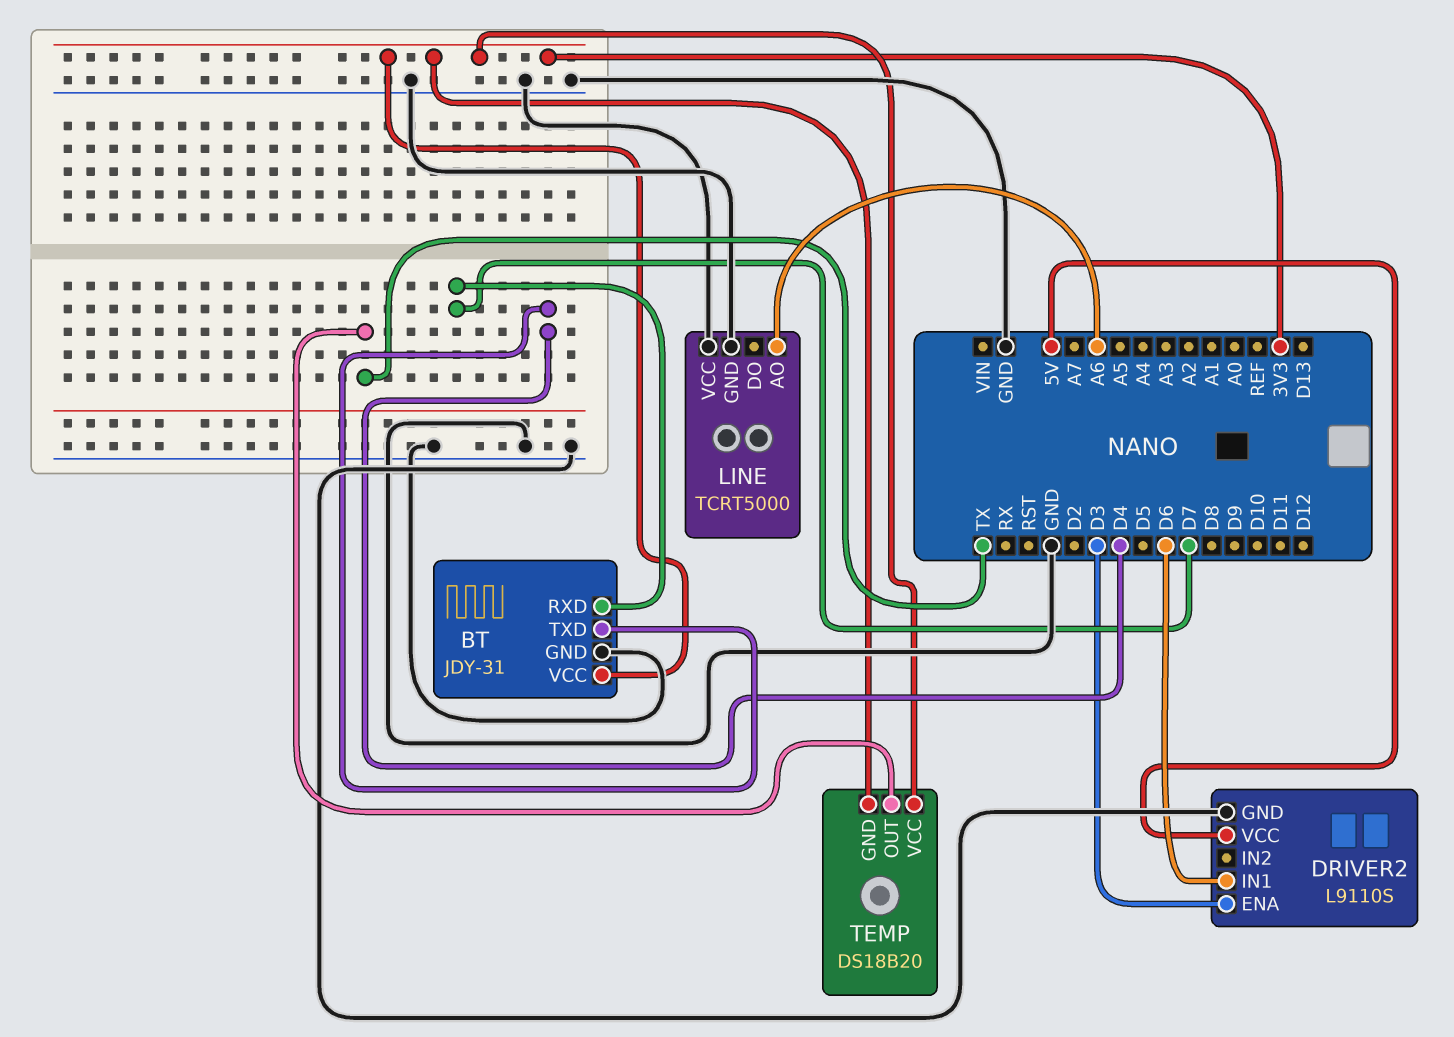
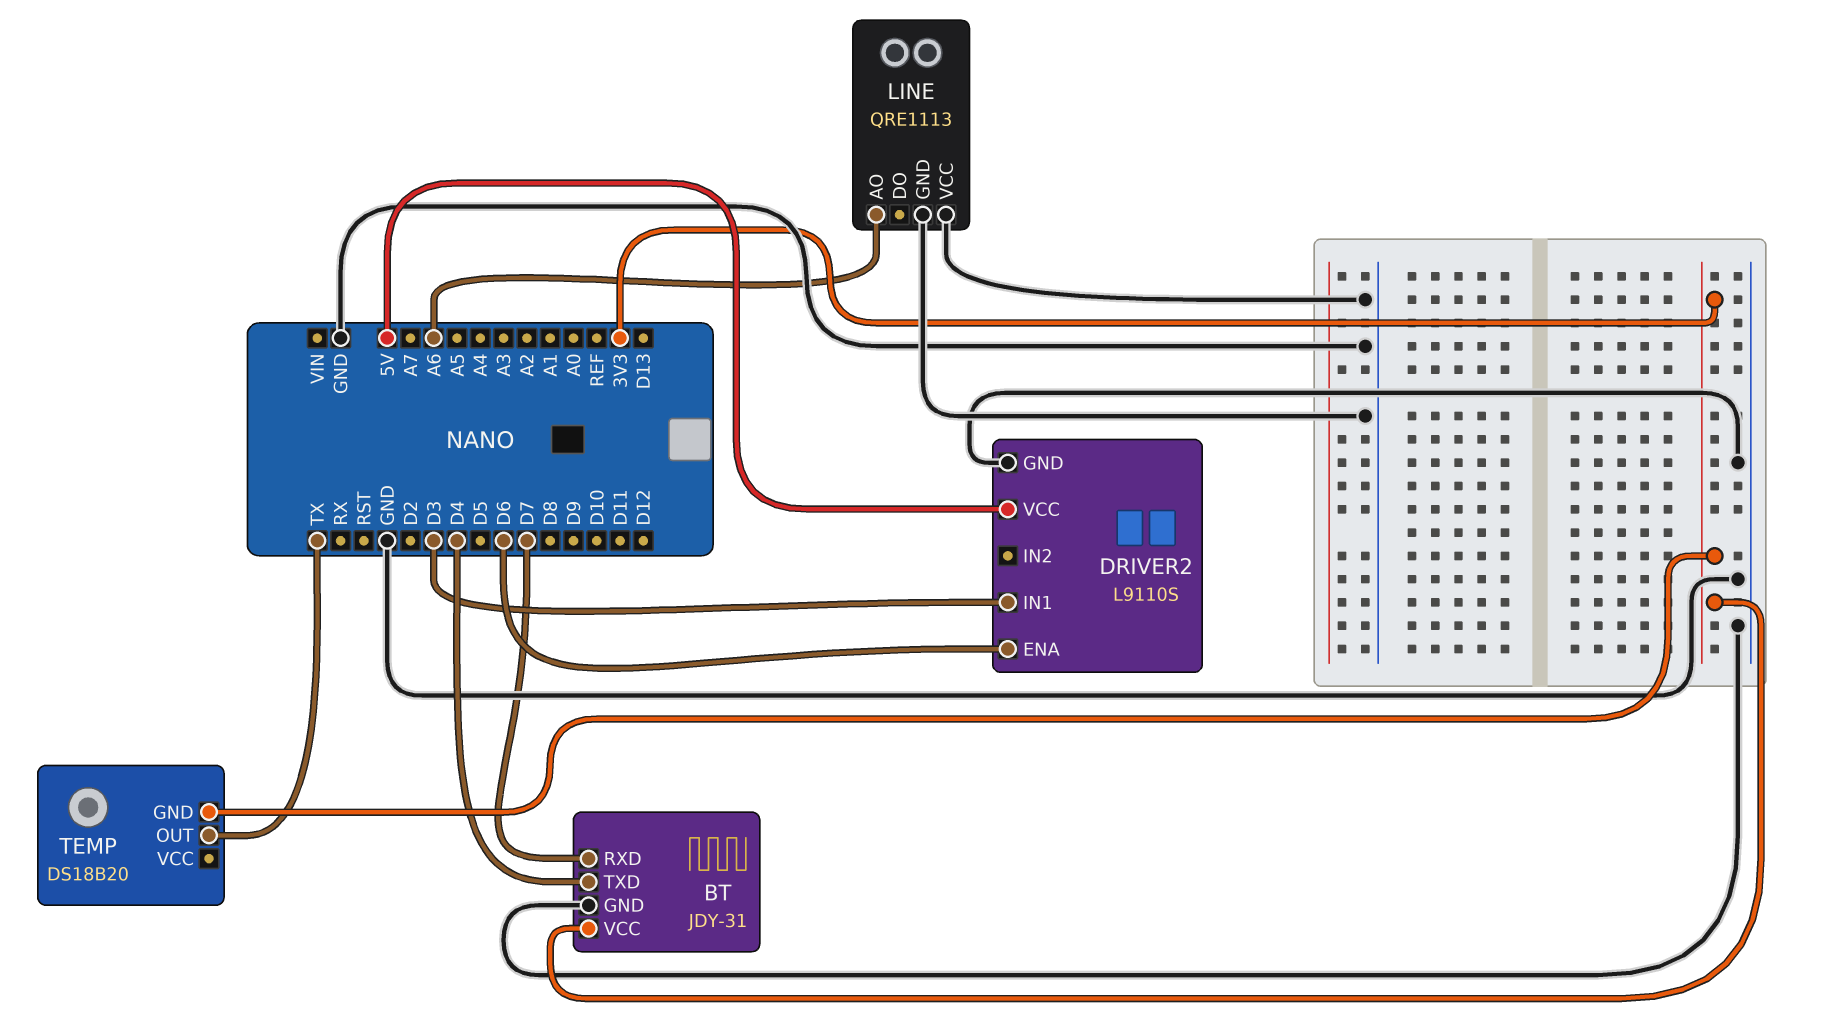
DRIVER2 pin ENA: D3 -> D6
DRIVER2 pin IN1: D6 -> D3
LINE: TCRT5000 -> QRE1113
TEMP pin VCC: 3V3 -> none

